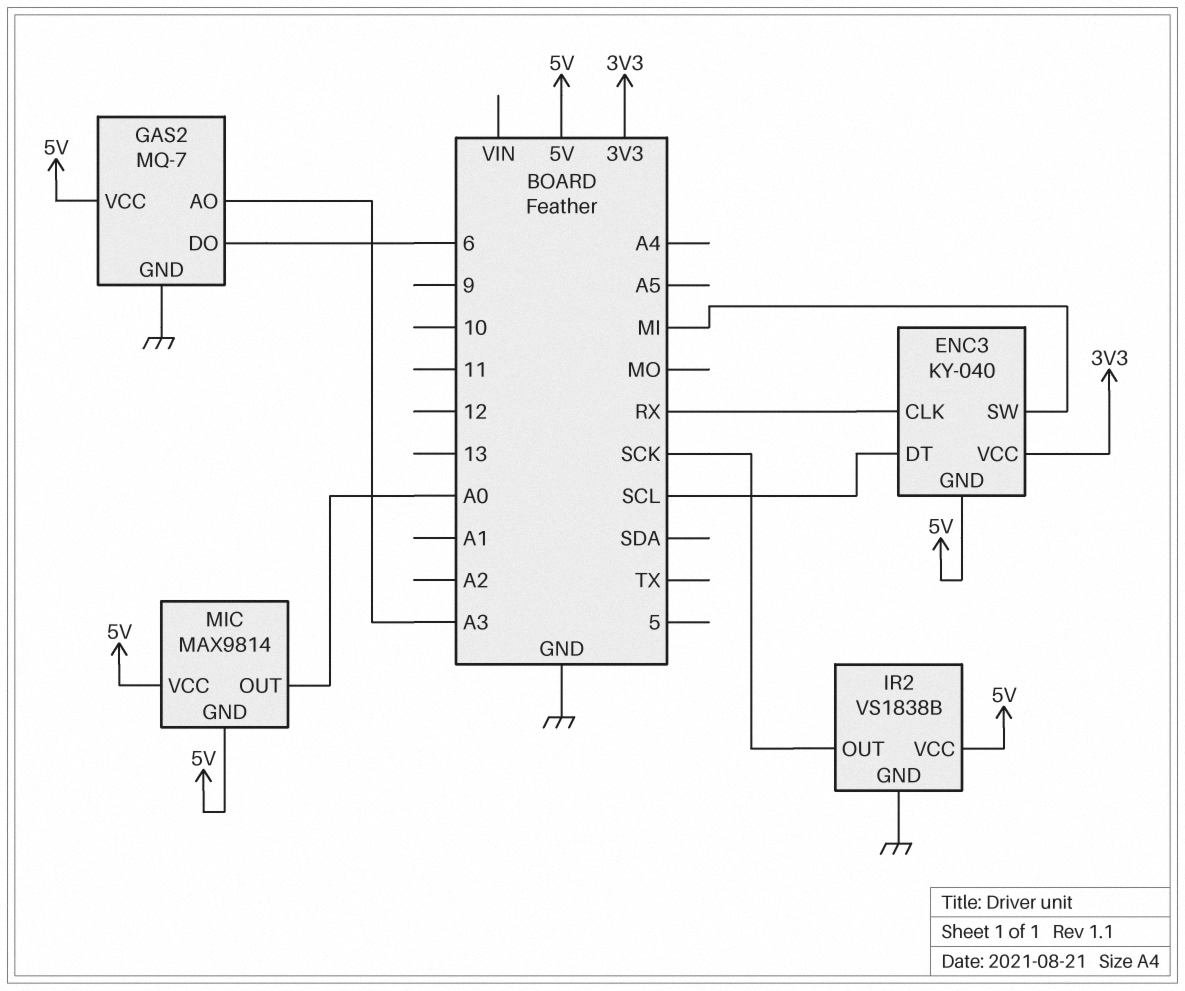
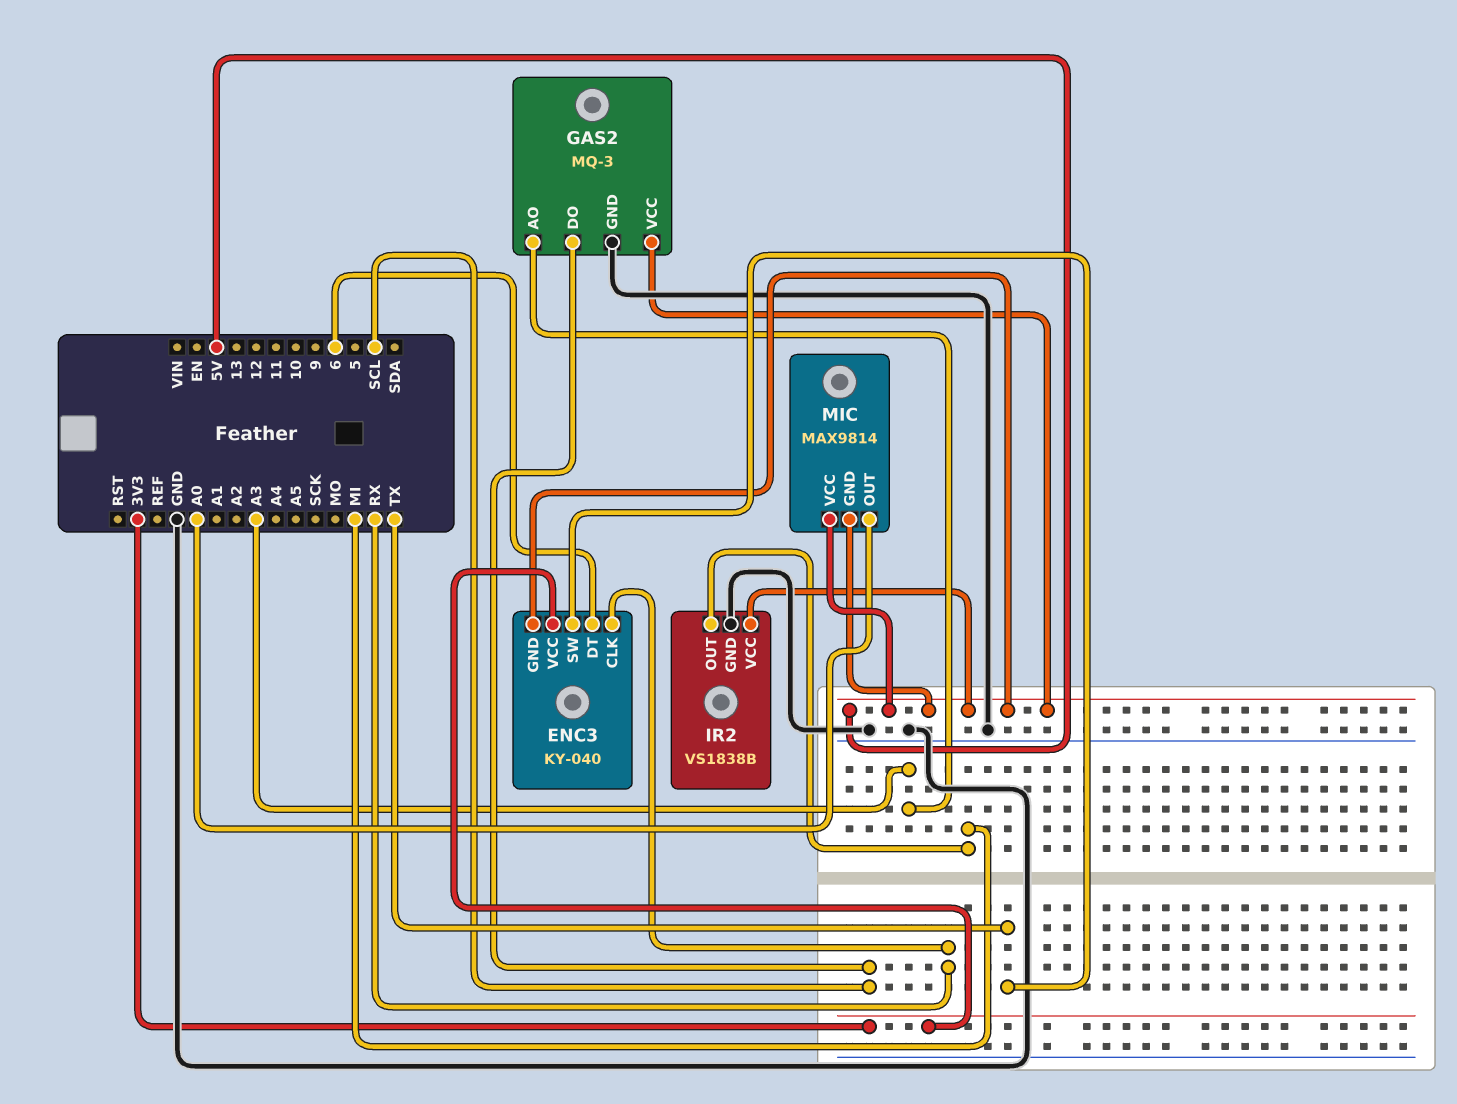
ENC3 pin DT: SCL -> 6
ENC3 pin SW: MI -> TX
GAS2: MQ-7 -> MQ-3
GAS2 pin DO: 6 -> SCL
IR2 pin OUT: SCK -> MI

